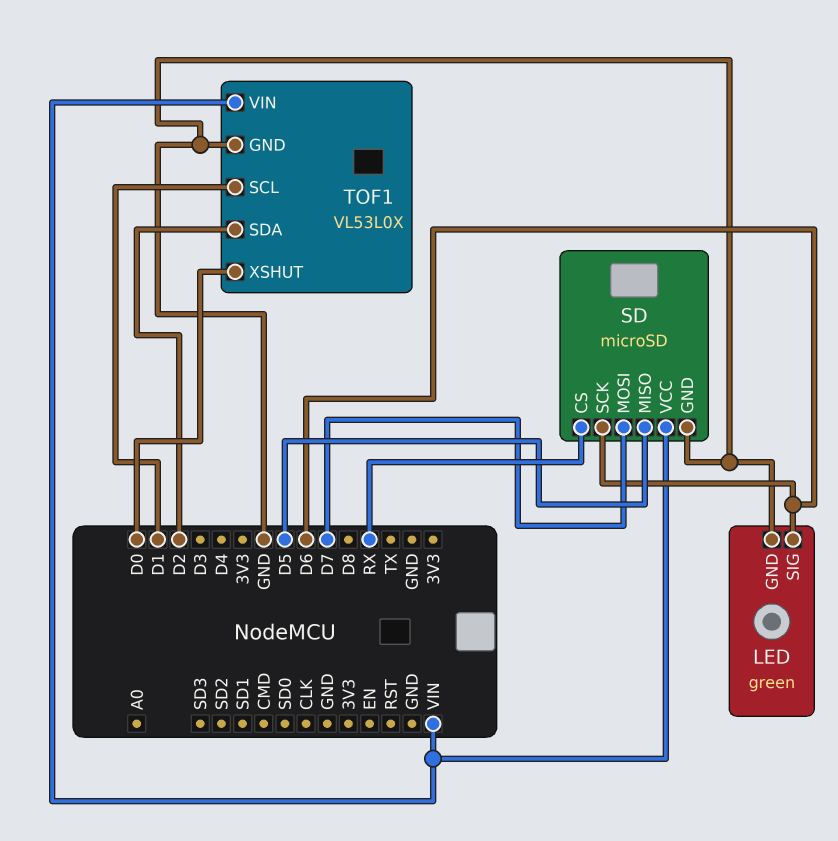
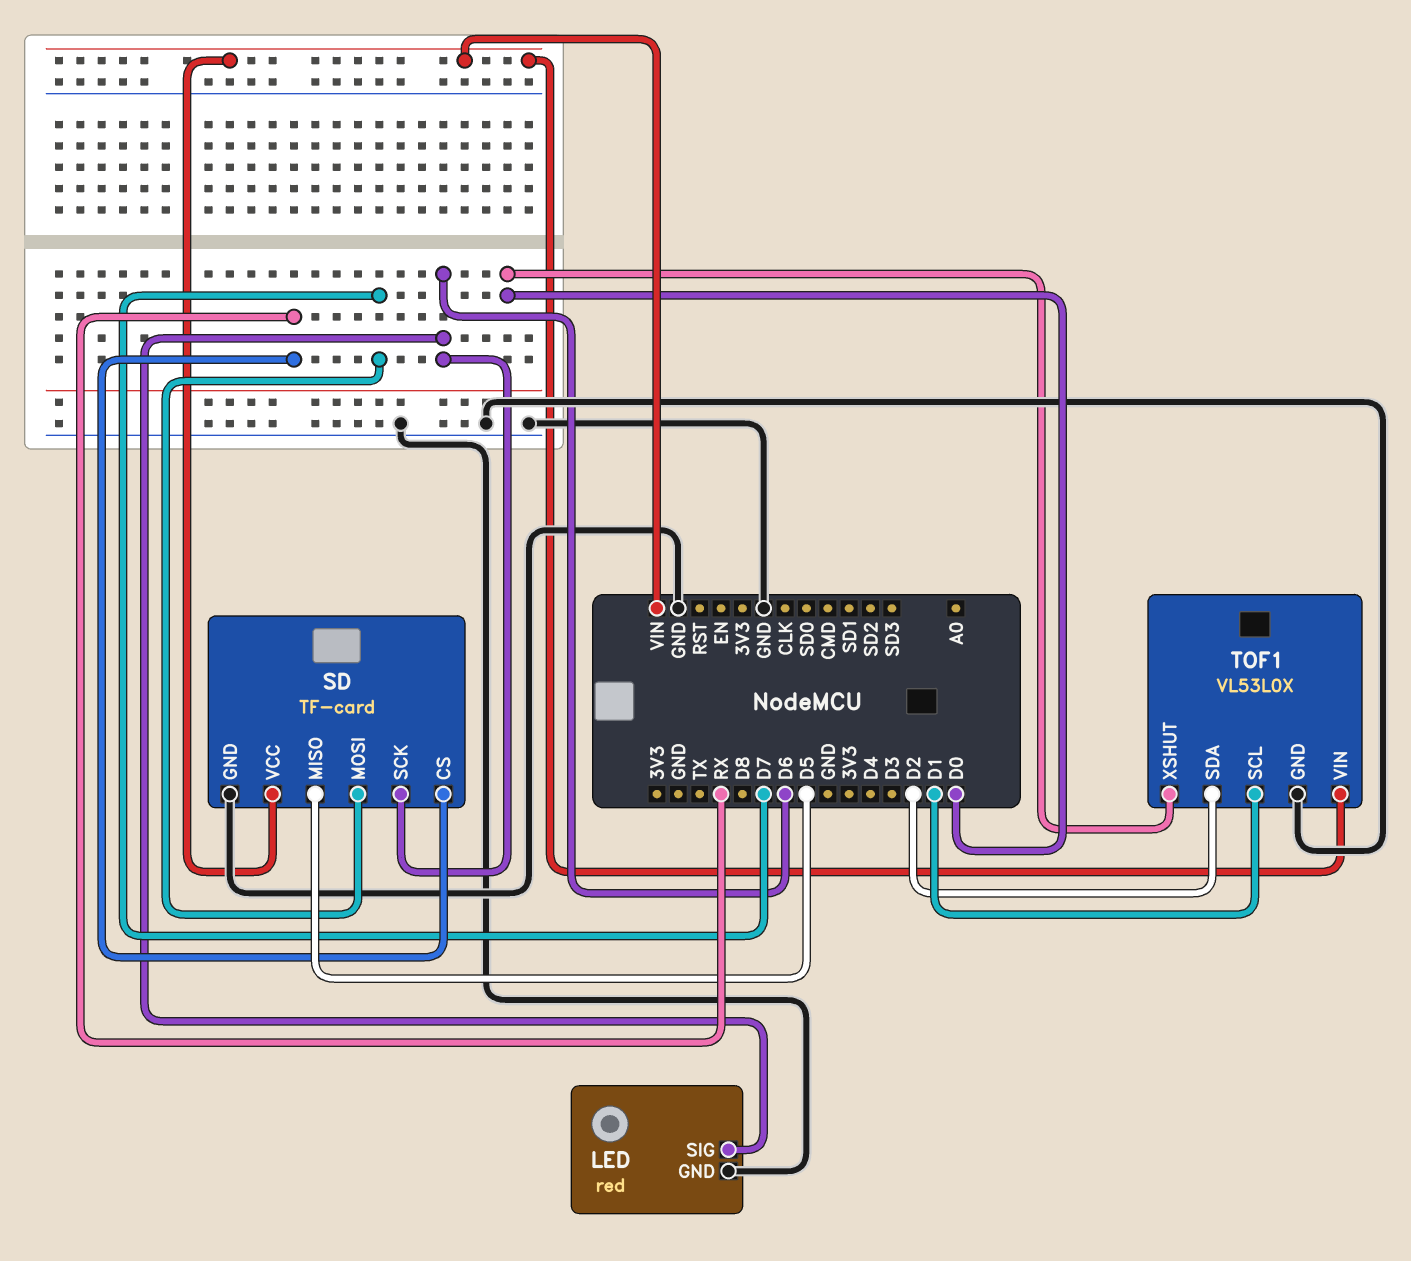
LED: green -> red
SD: microSD -> TF-card

